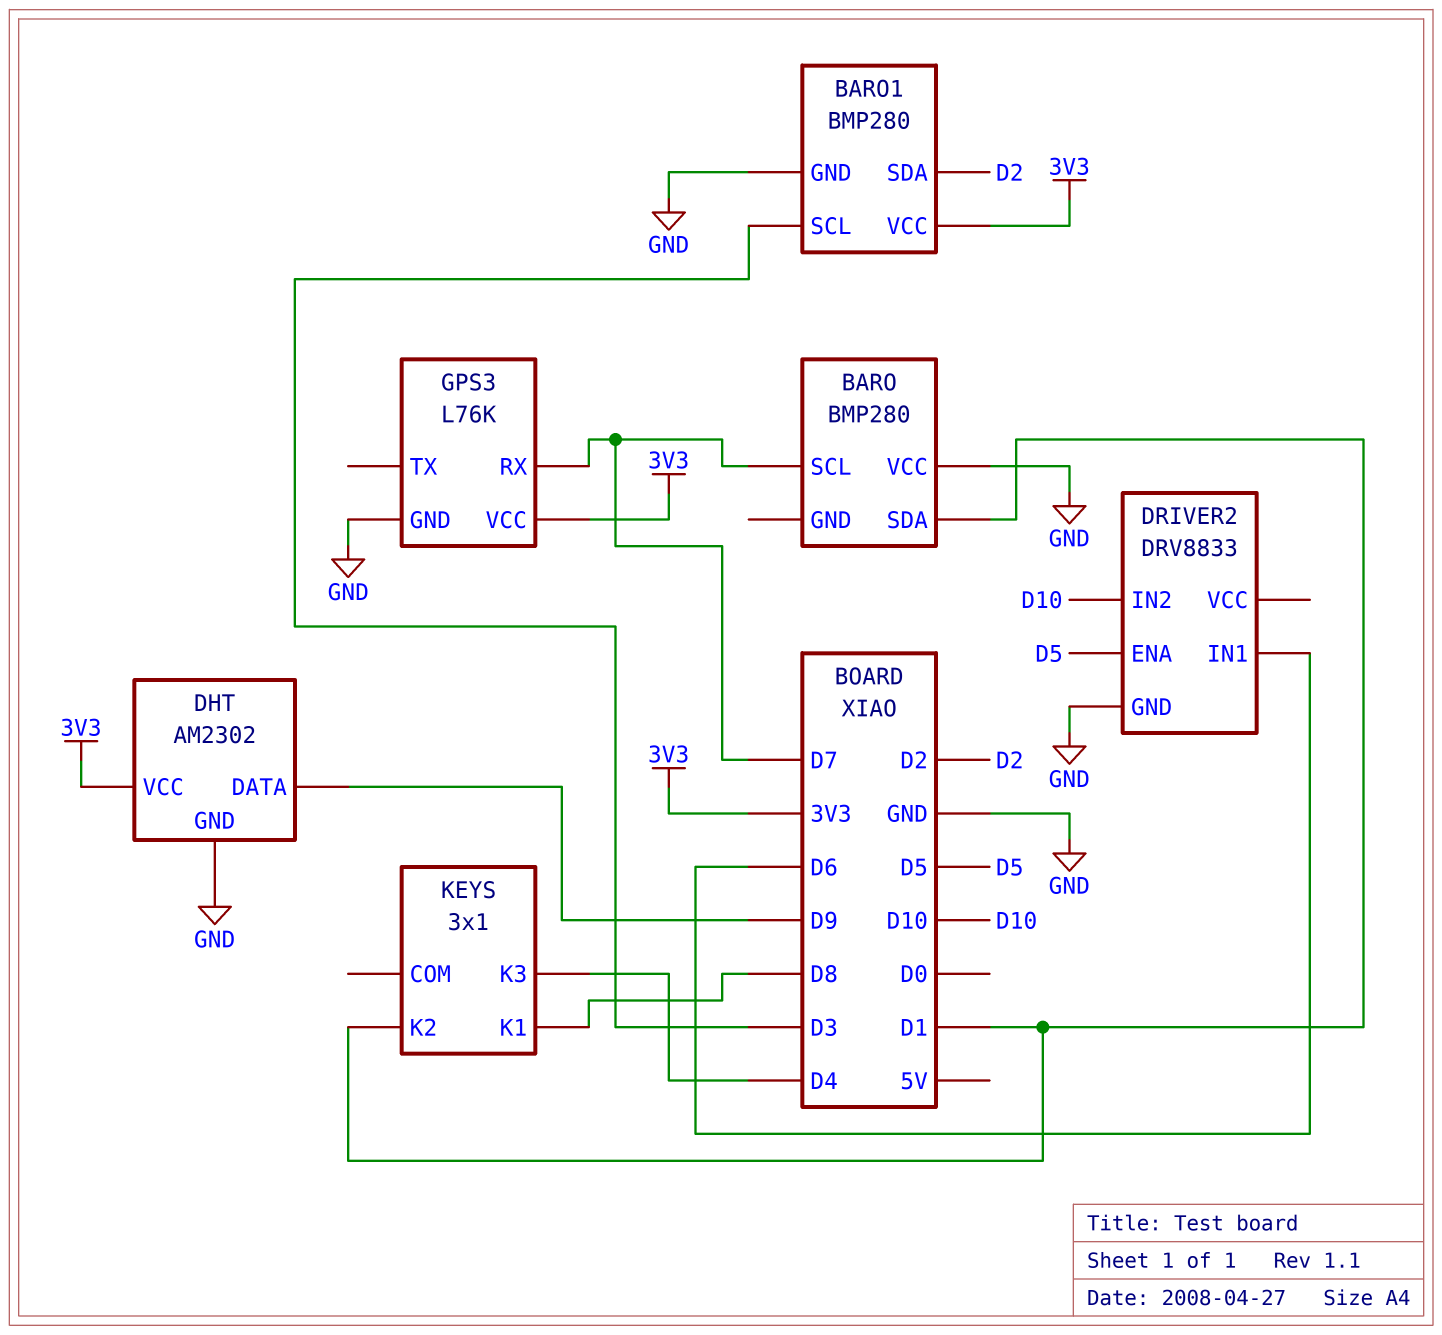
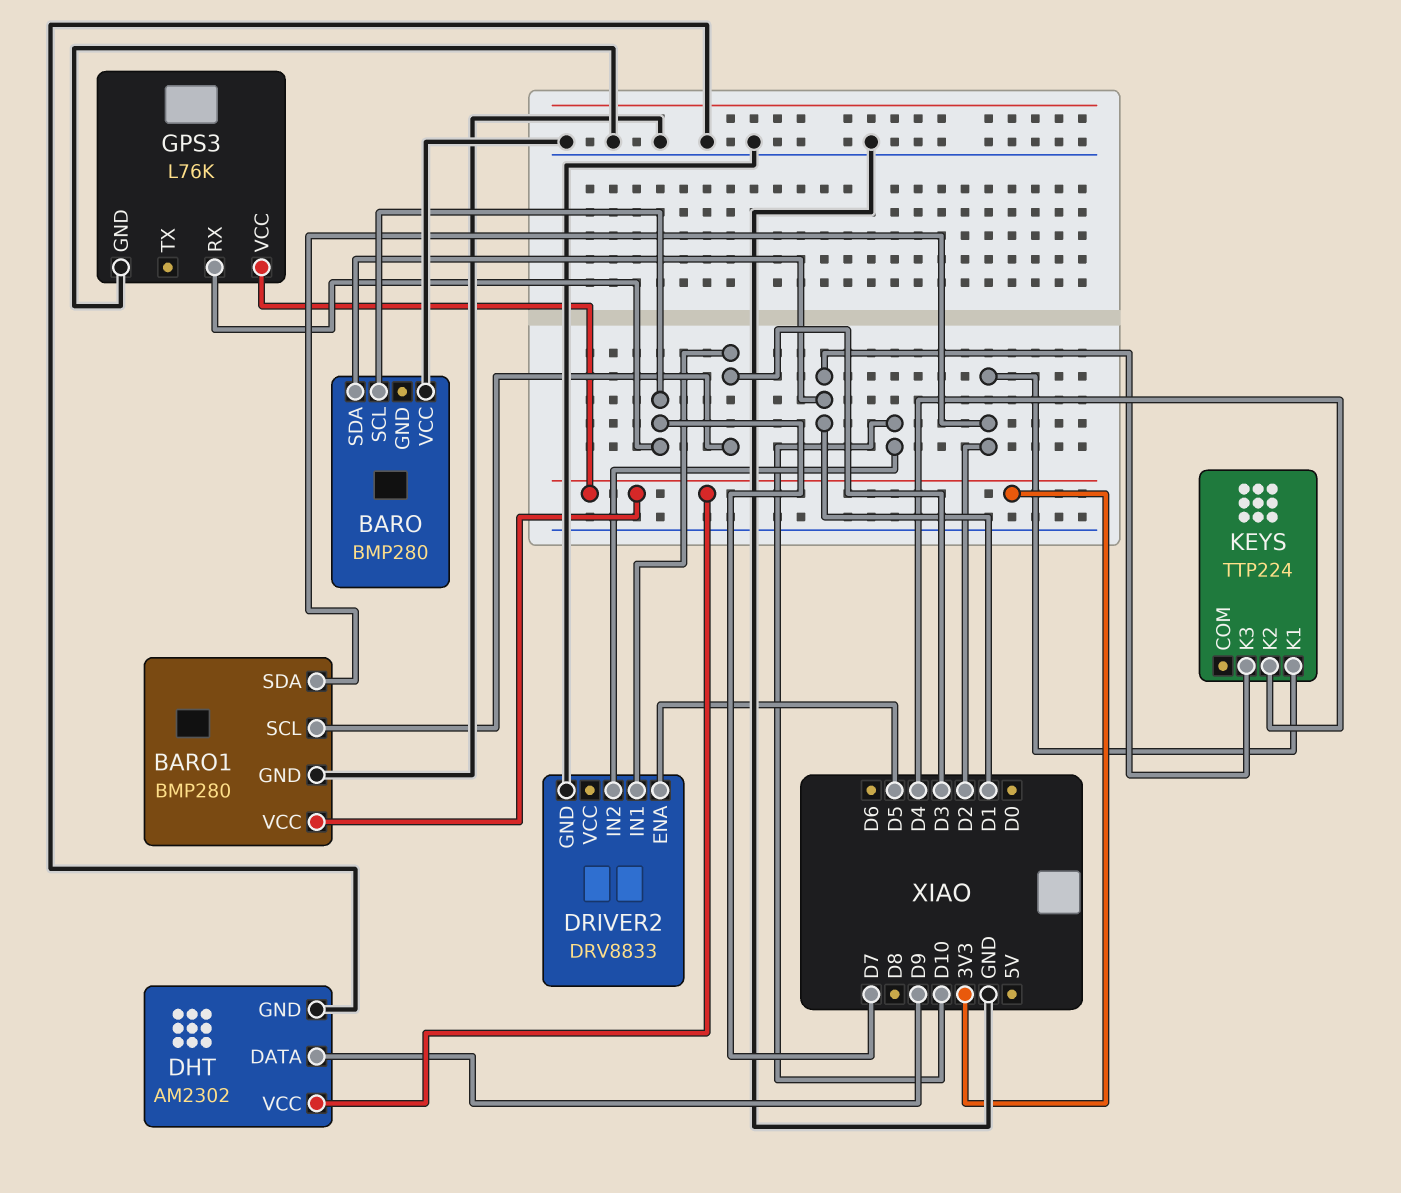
DRIVER2 pin IN1: D6 -> D3
KEYS: 3x1 -> TTP224
KEYS pin K1: D8 -> D2
KEYS pin K2: D1 -> D4
KEYS pin K3: D4 -> D1

